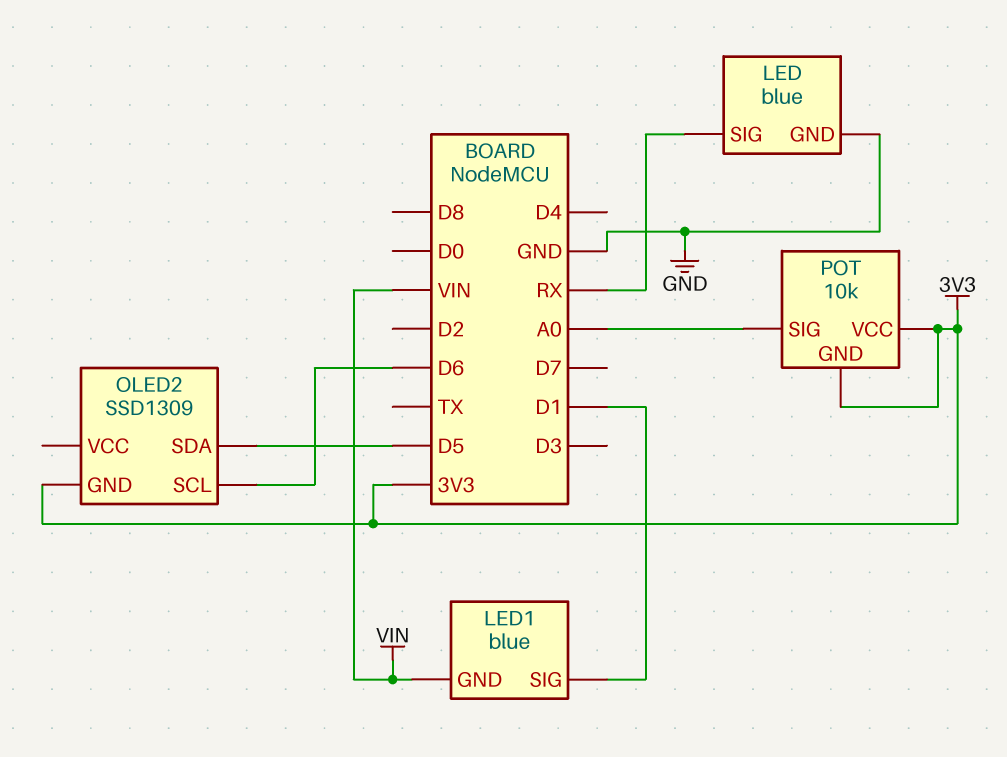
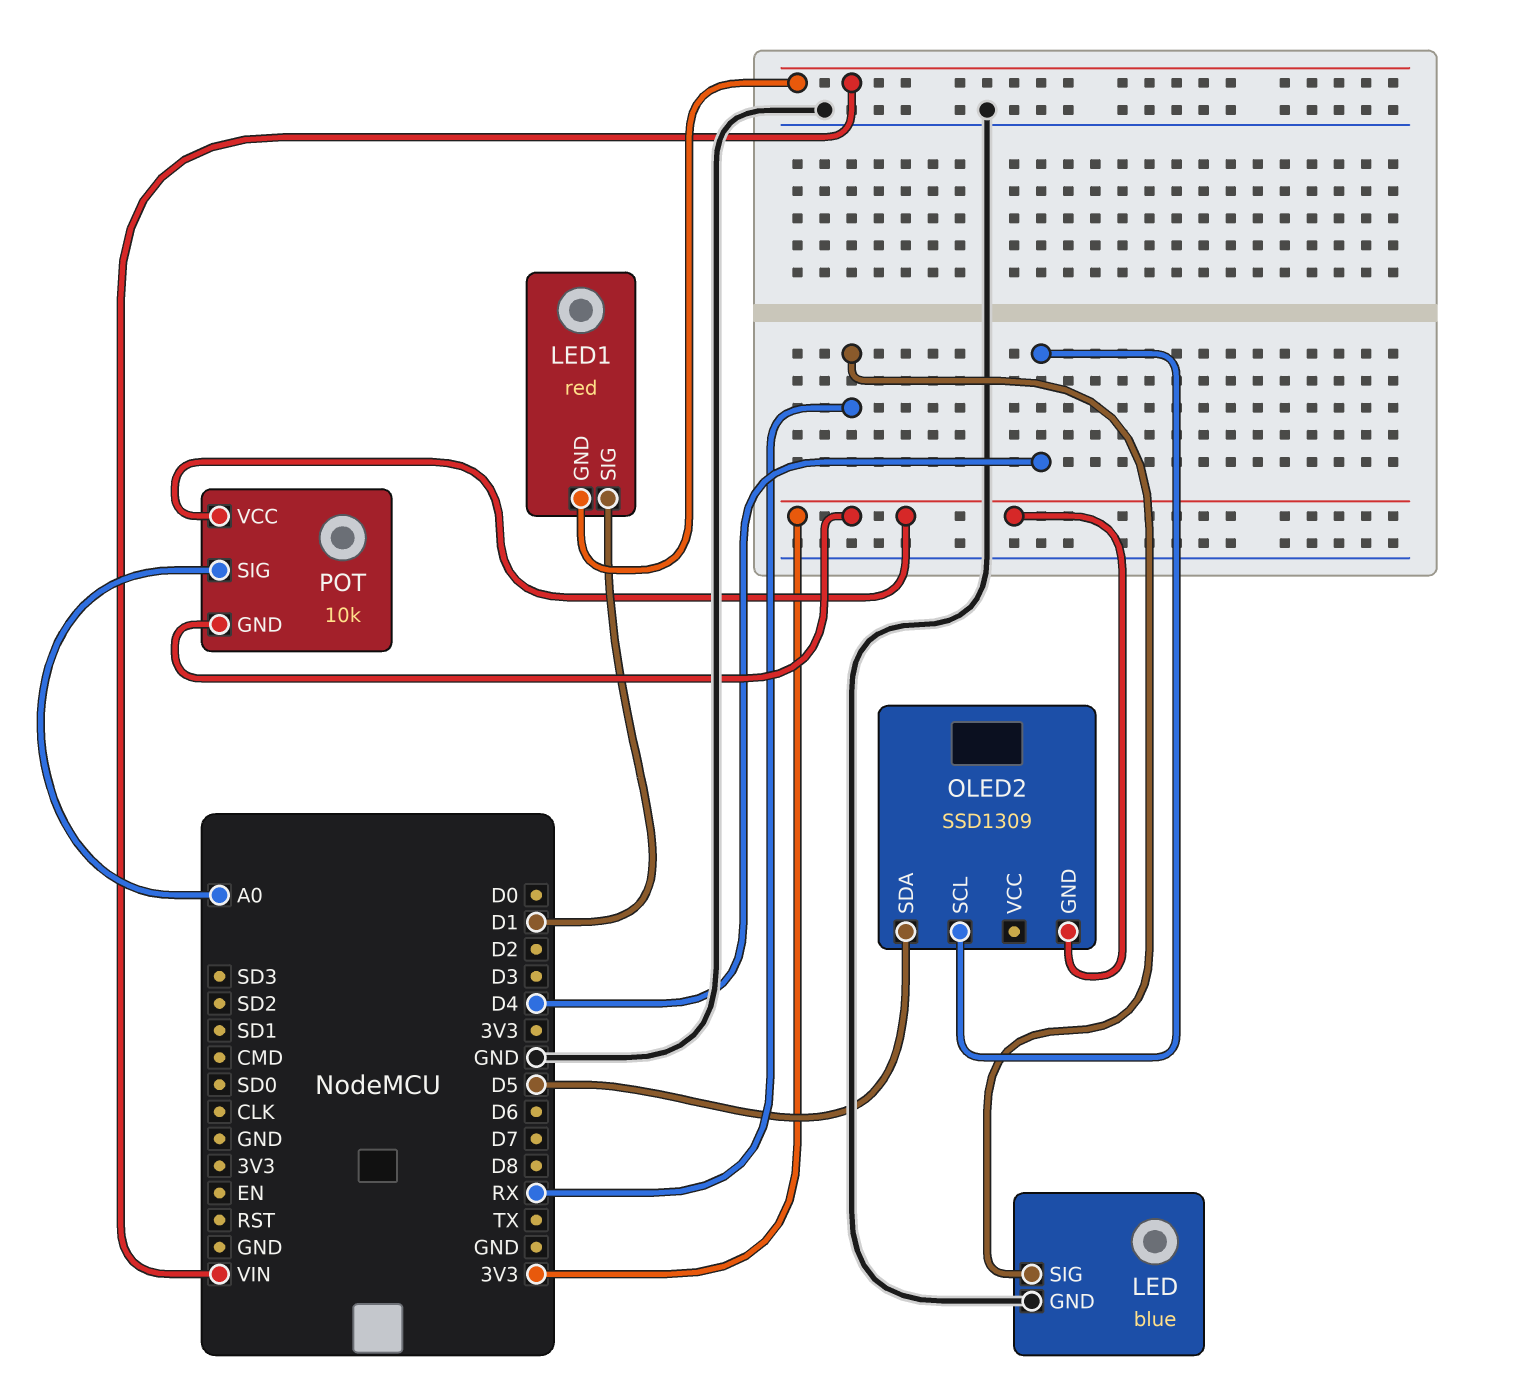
LED1: blue -> red
OLED2 pin SCL: D6 -> D4

